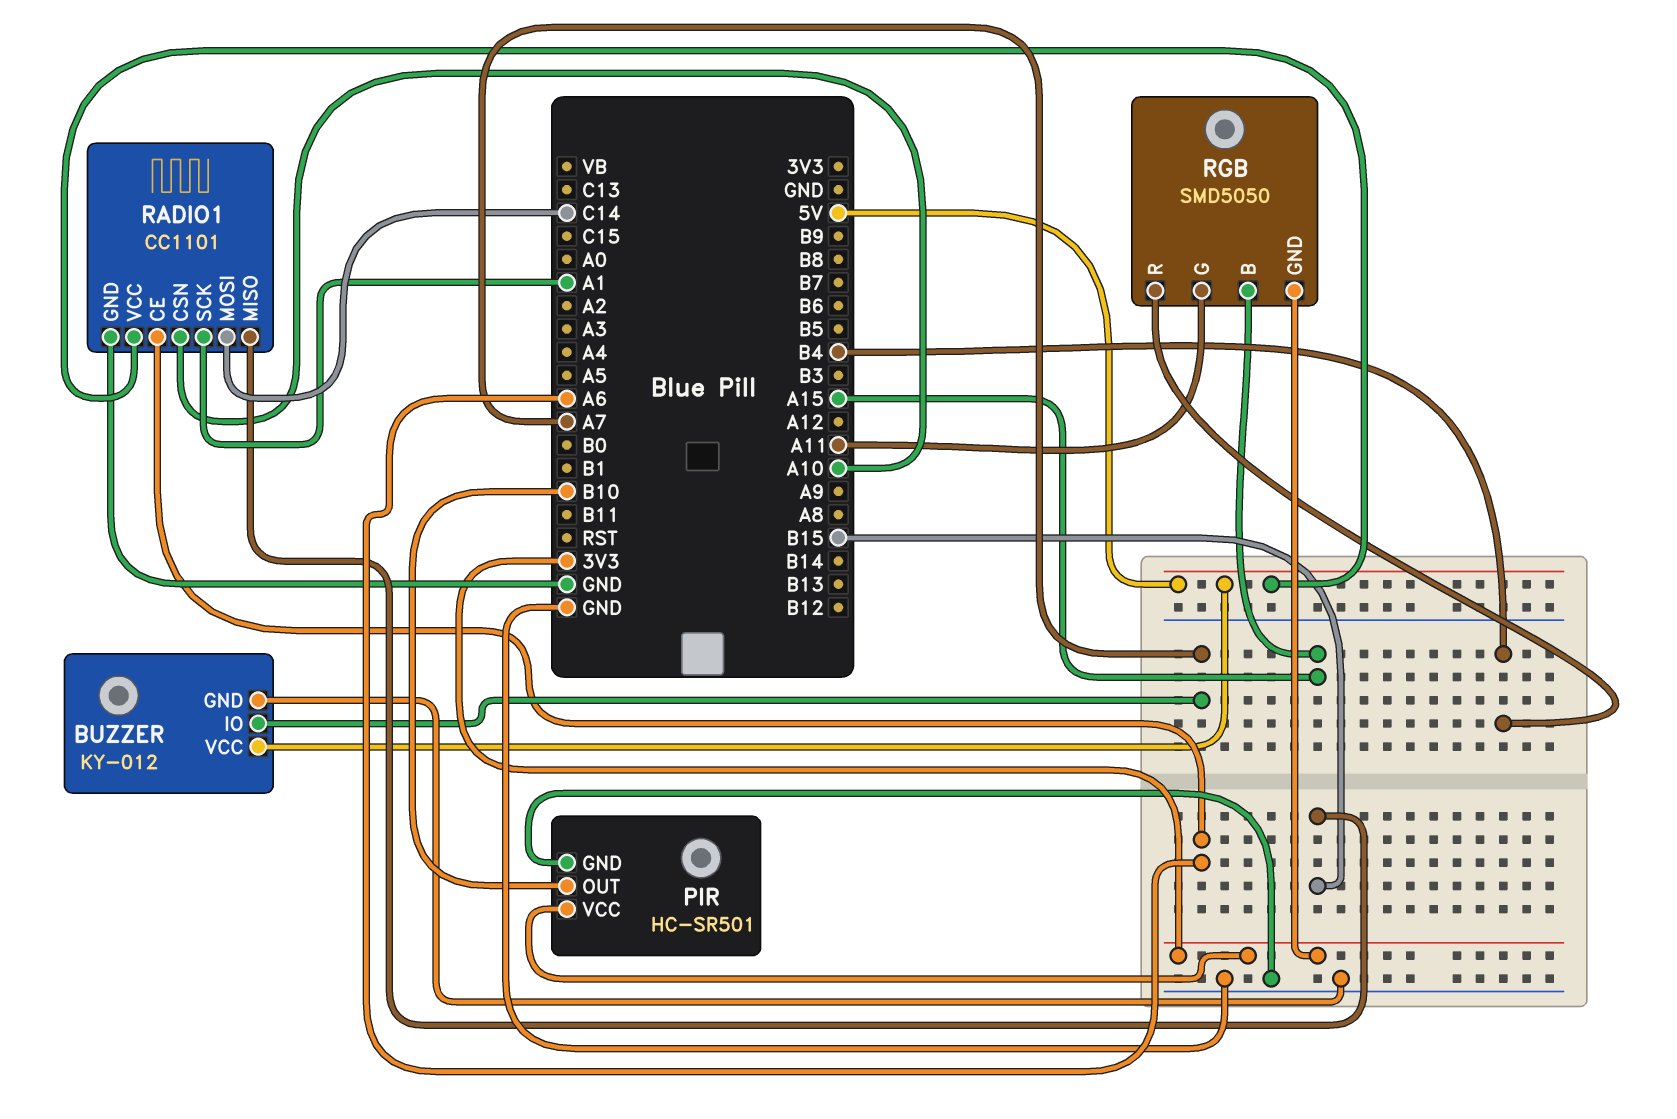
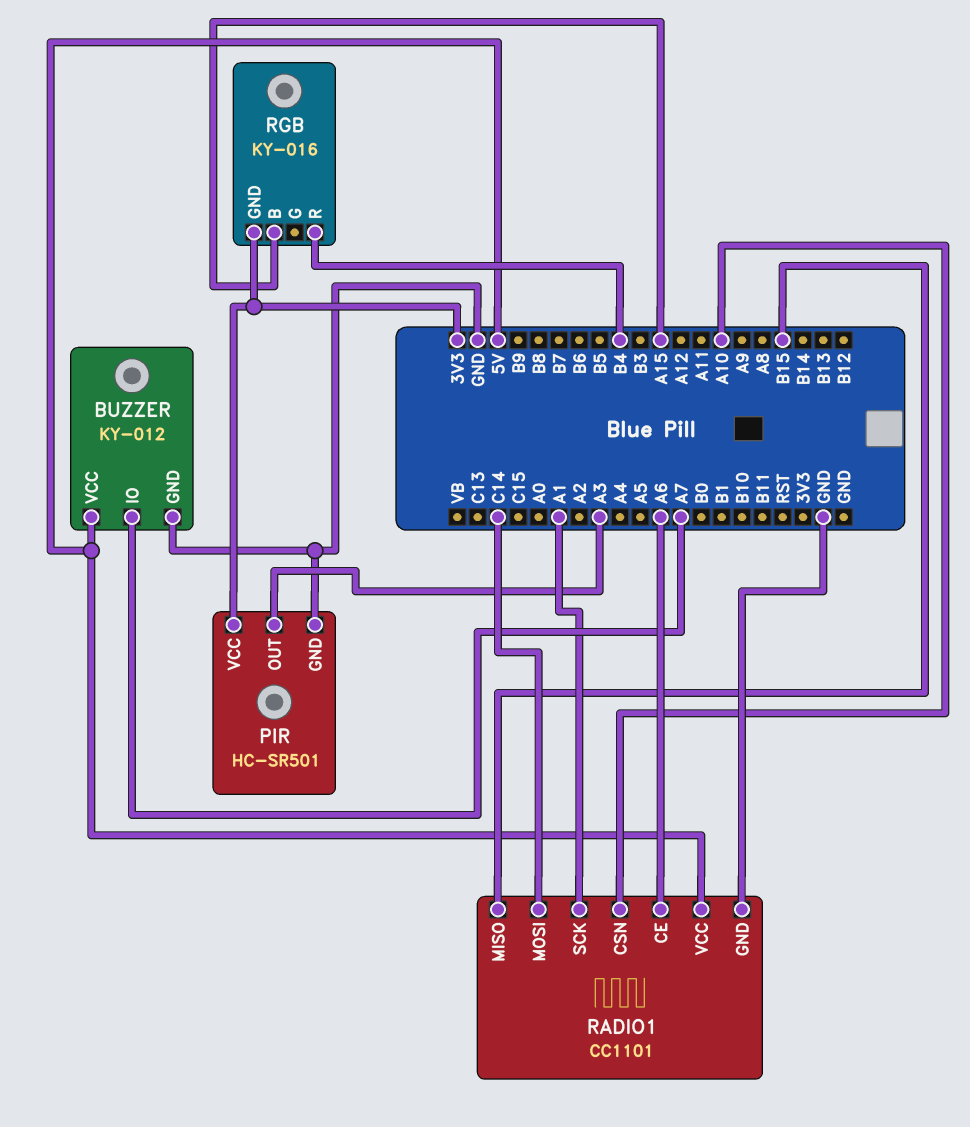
PIR pin OUT: B10 -> A3
RGB: SMD5050 -> KY-016
RGB pin G: A11 -> none

